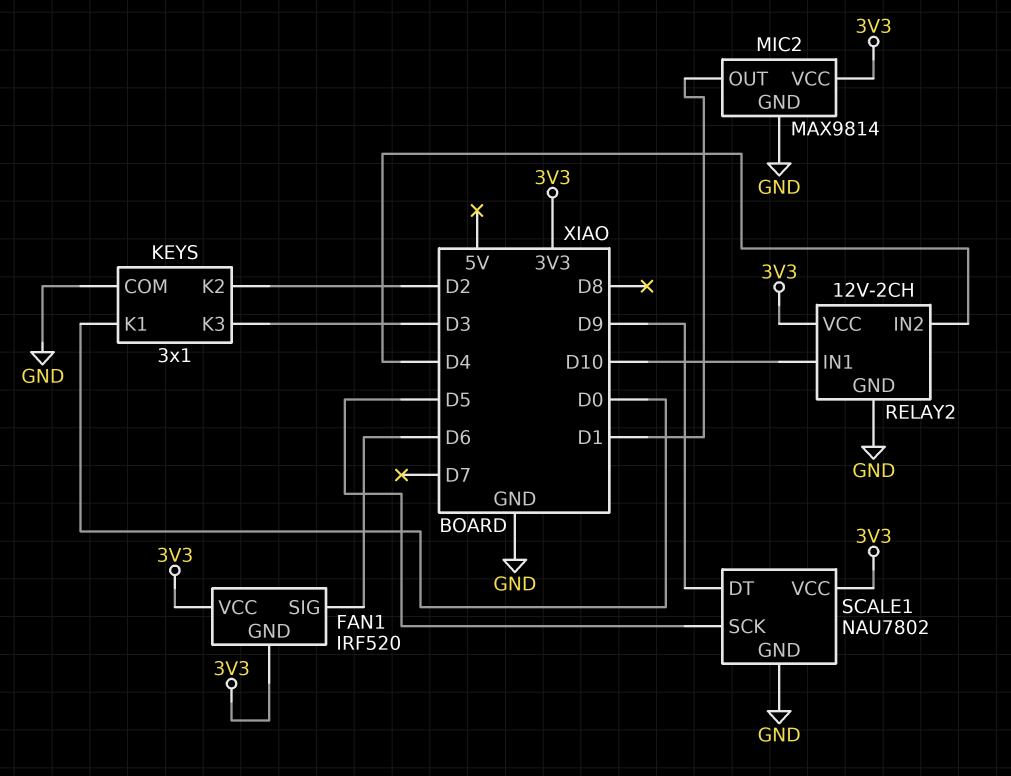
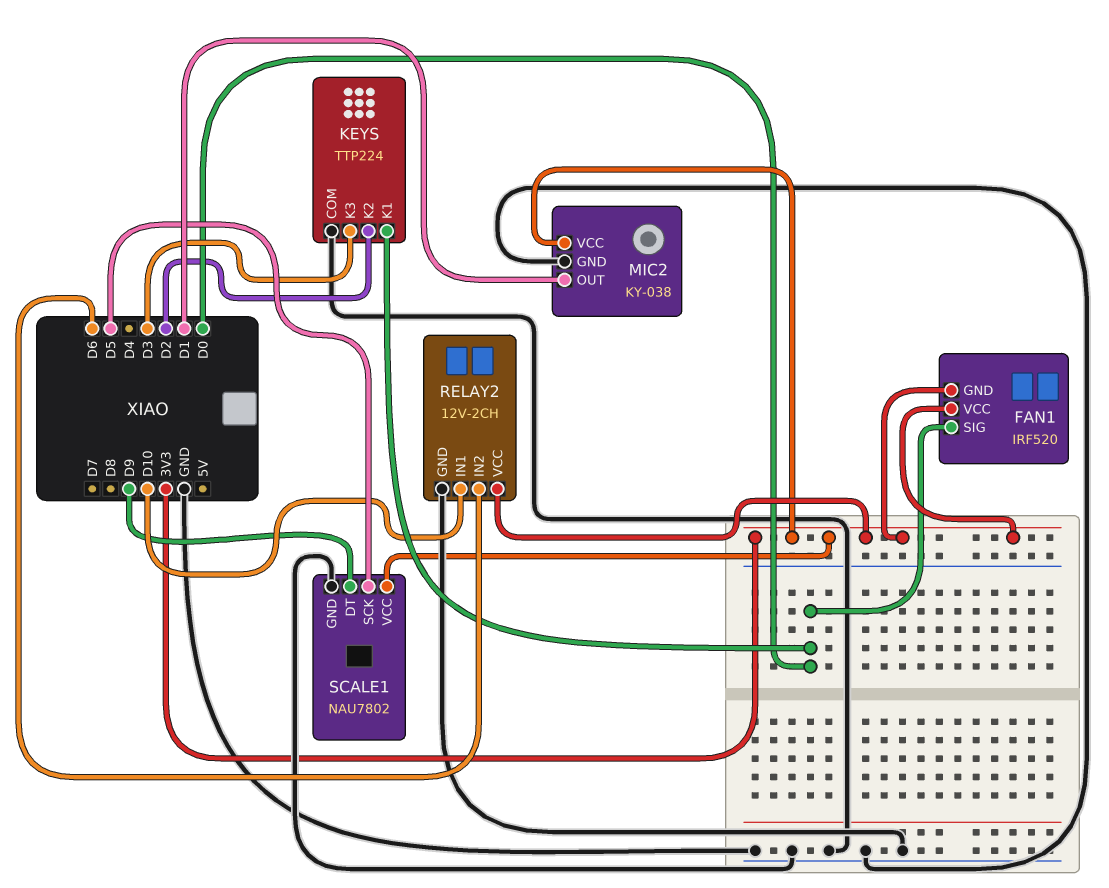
FAN1 pin SIG: D6 -> D0
KEYS: 3x1 -> TTP224
MIC2: MAX9814 -> KY-038
RELAY2 pin IN2: D4 -> D6

